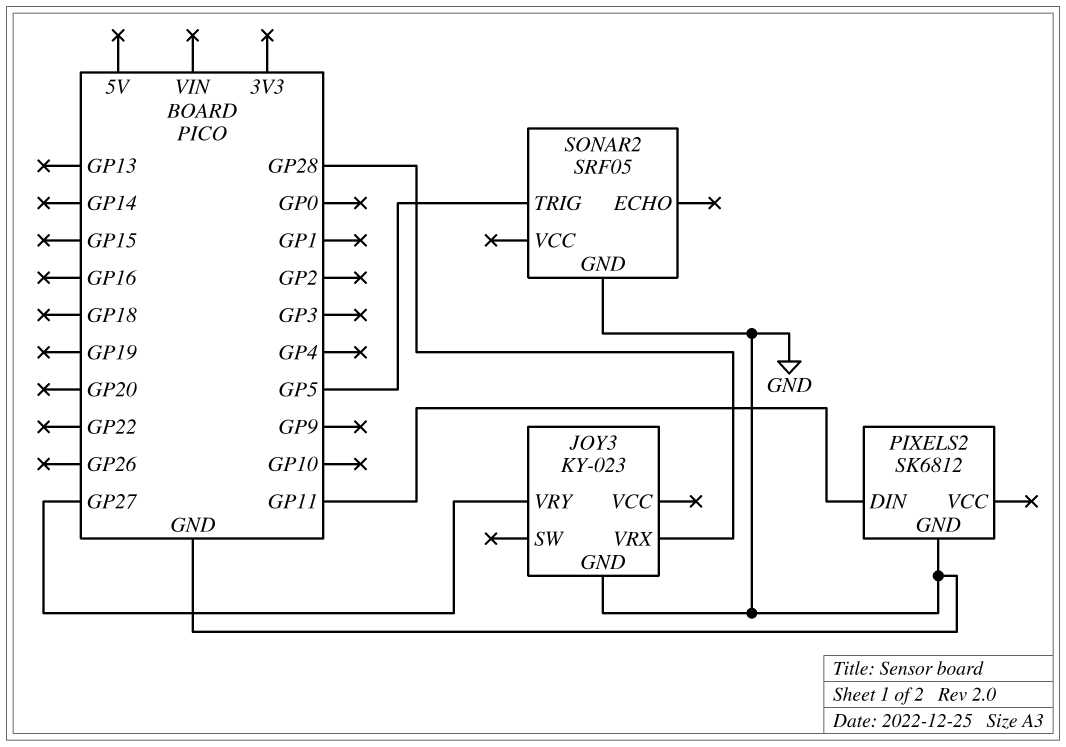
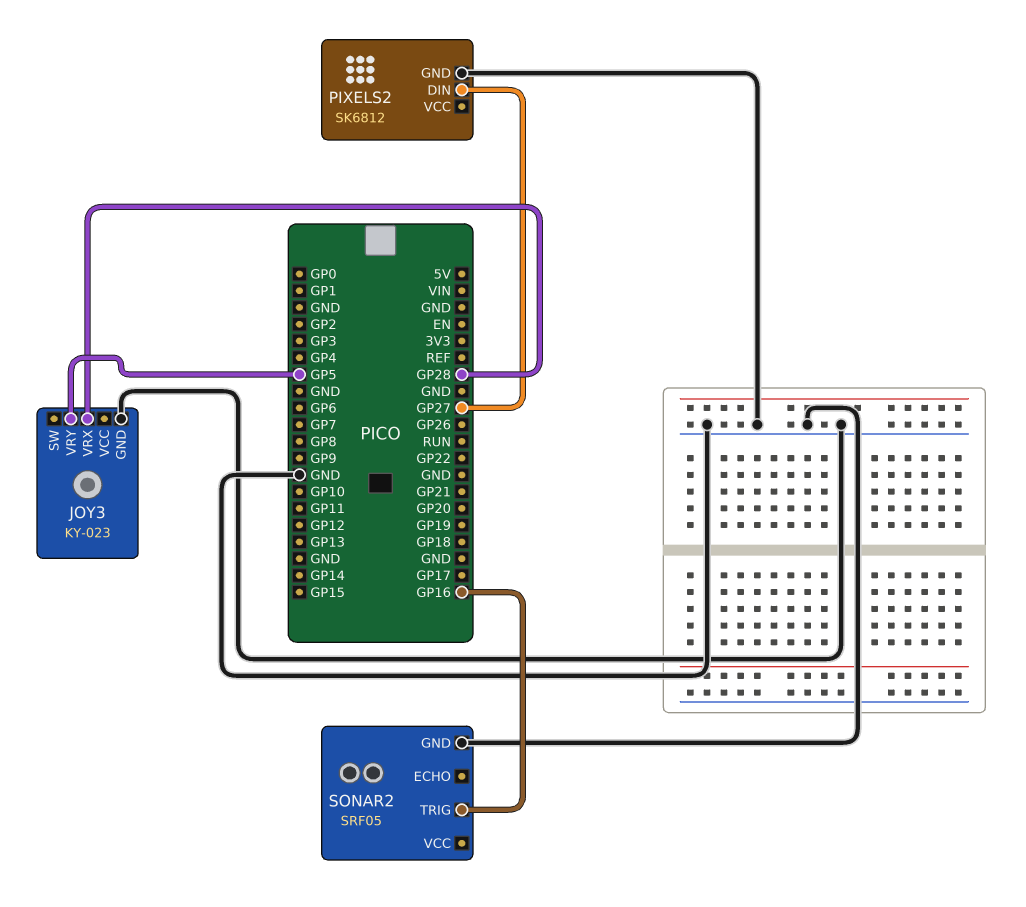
JOY3 pin VRY: GP27 -> GP5
PIXELS2 pin DIN: GP11 -> GP27
SONAR2 pin TRIG: GP5 -> GP16

